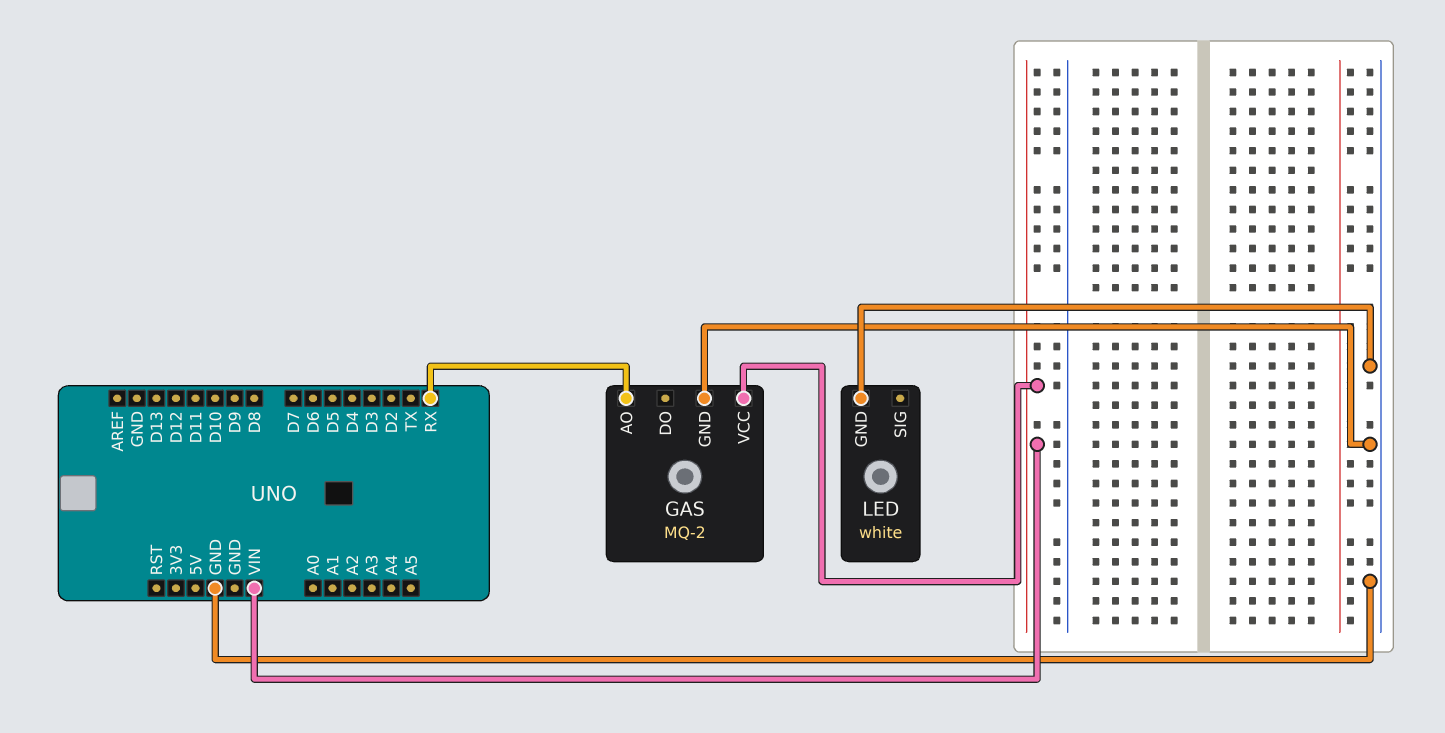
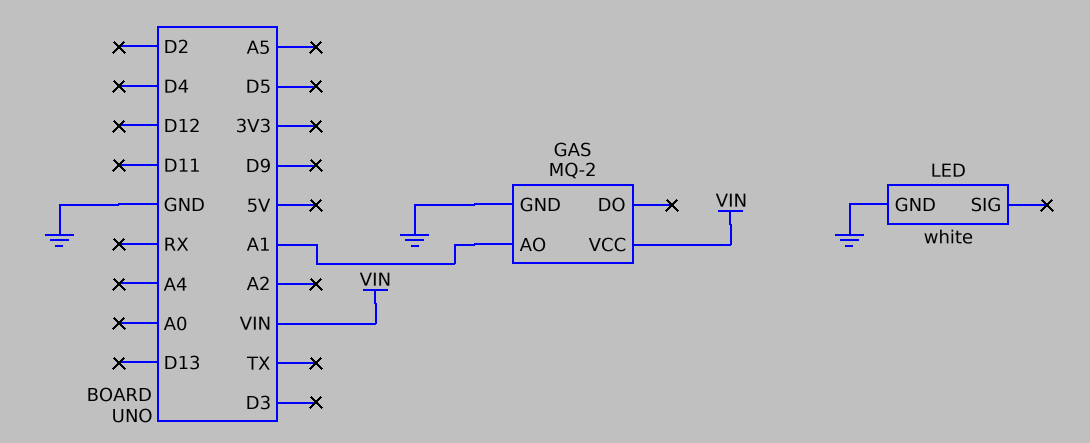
GAS pin AO: RX -> A1

